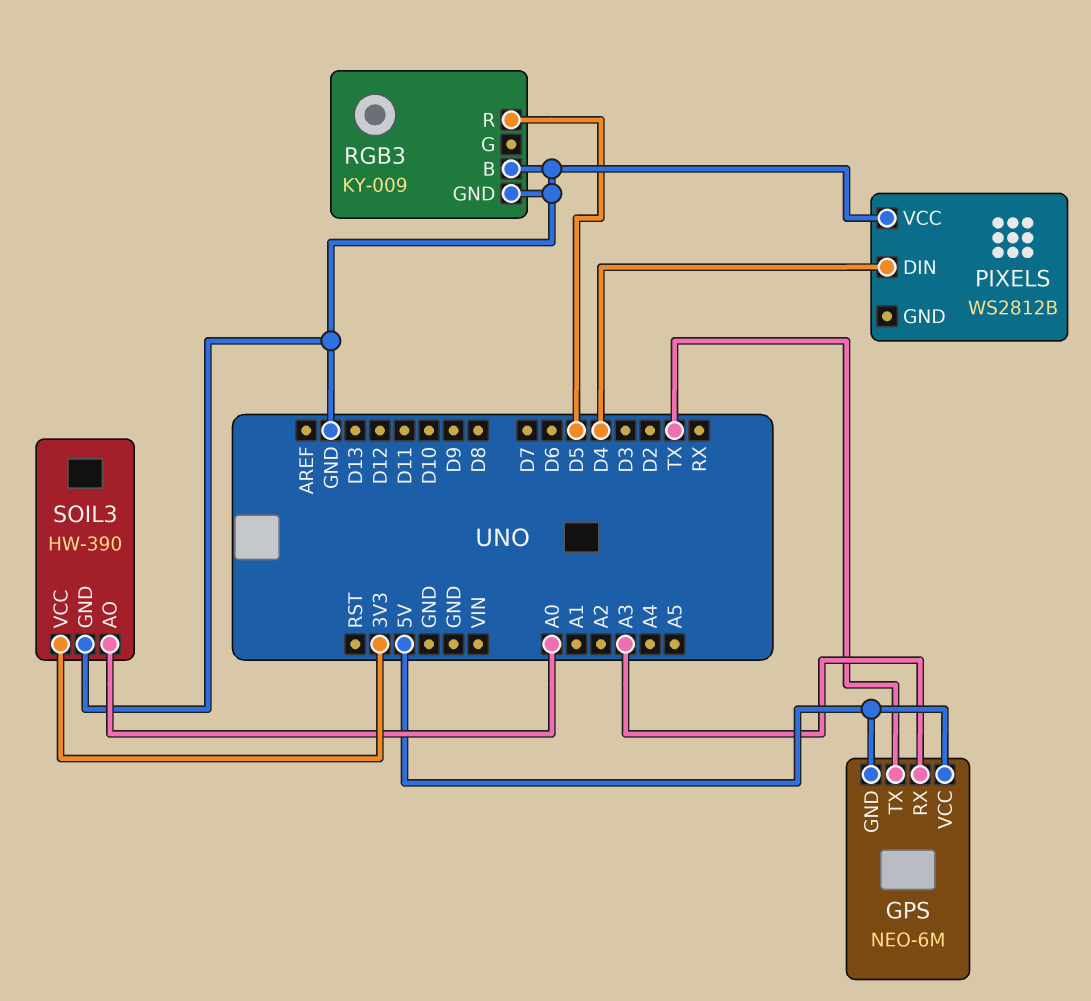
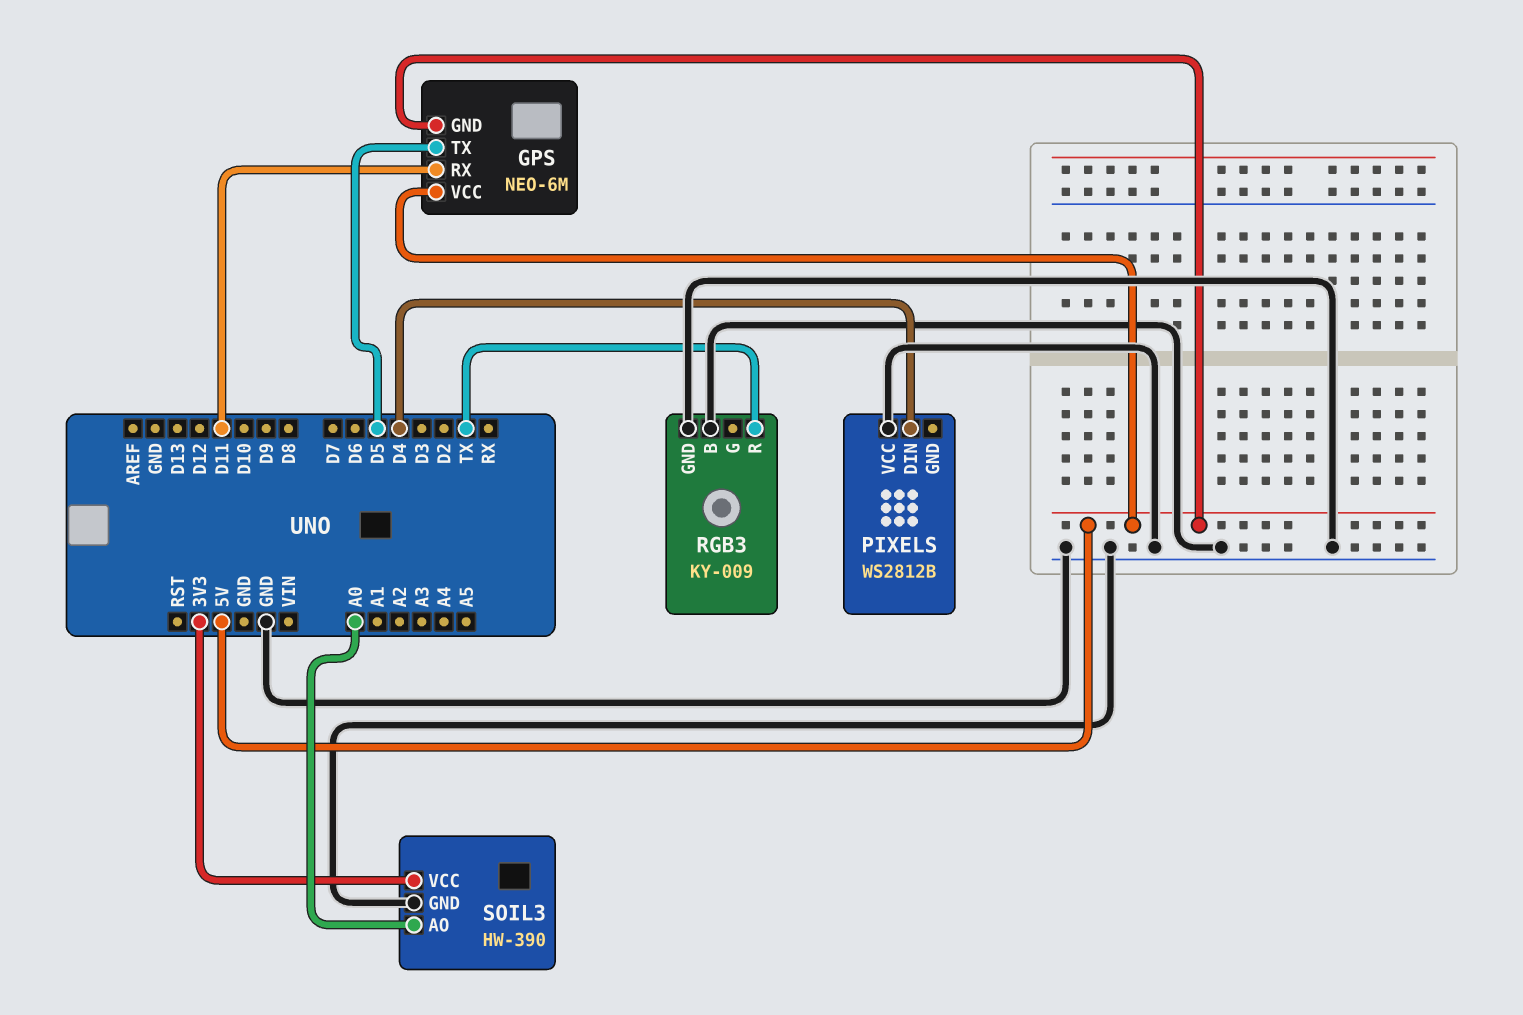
GPS pin RX: A3 -> D11
GPS pin TX: TX -> D5
RGB3 pin R: D5 -> TX

